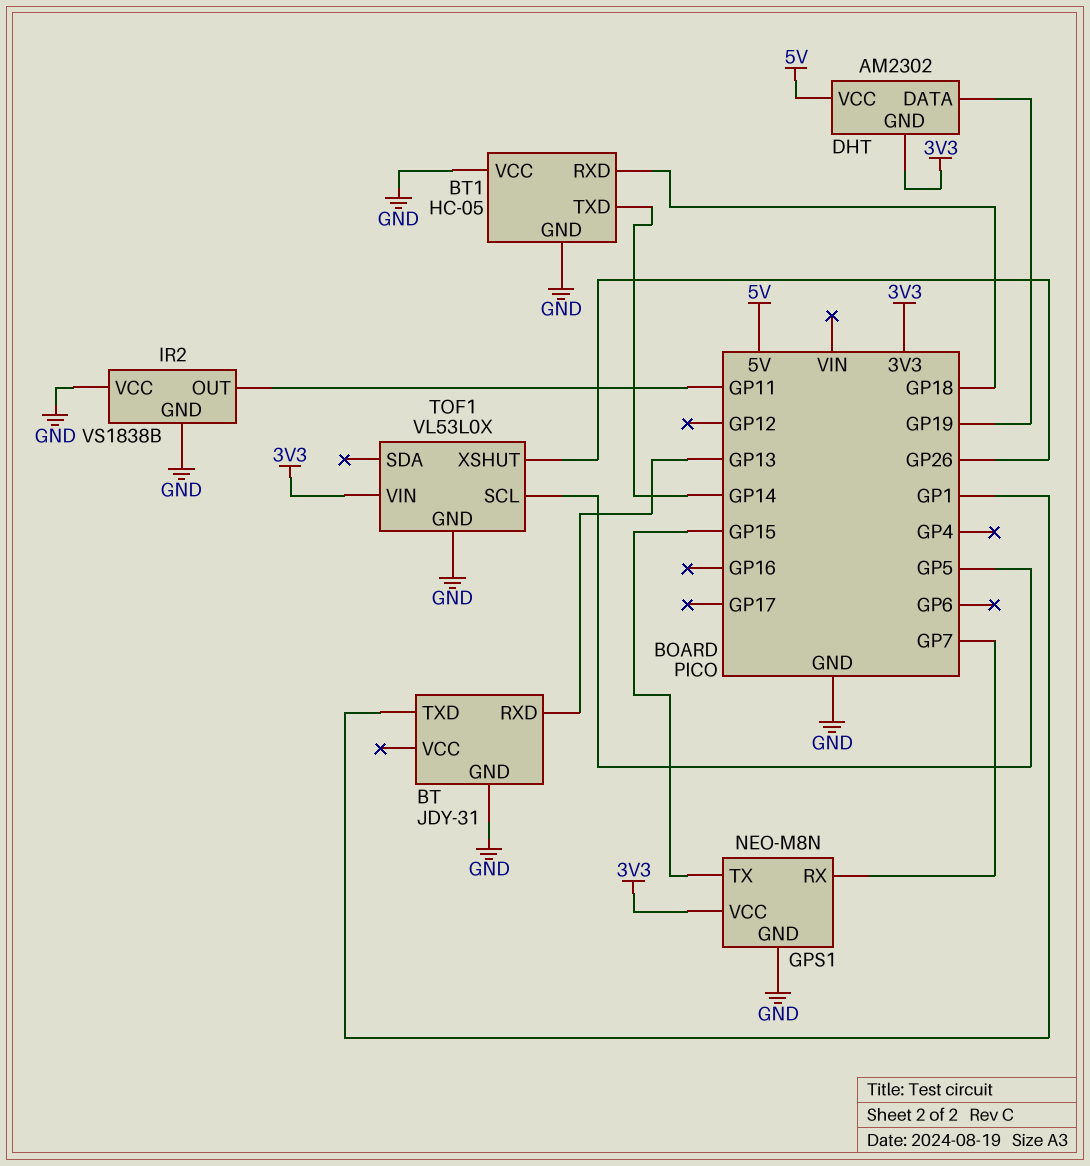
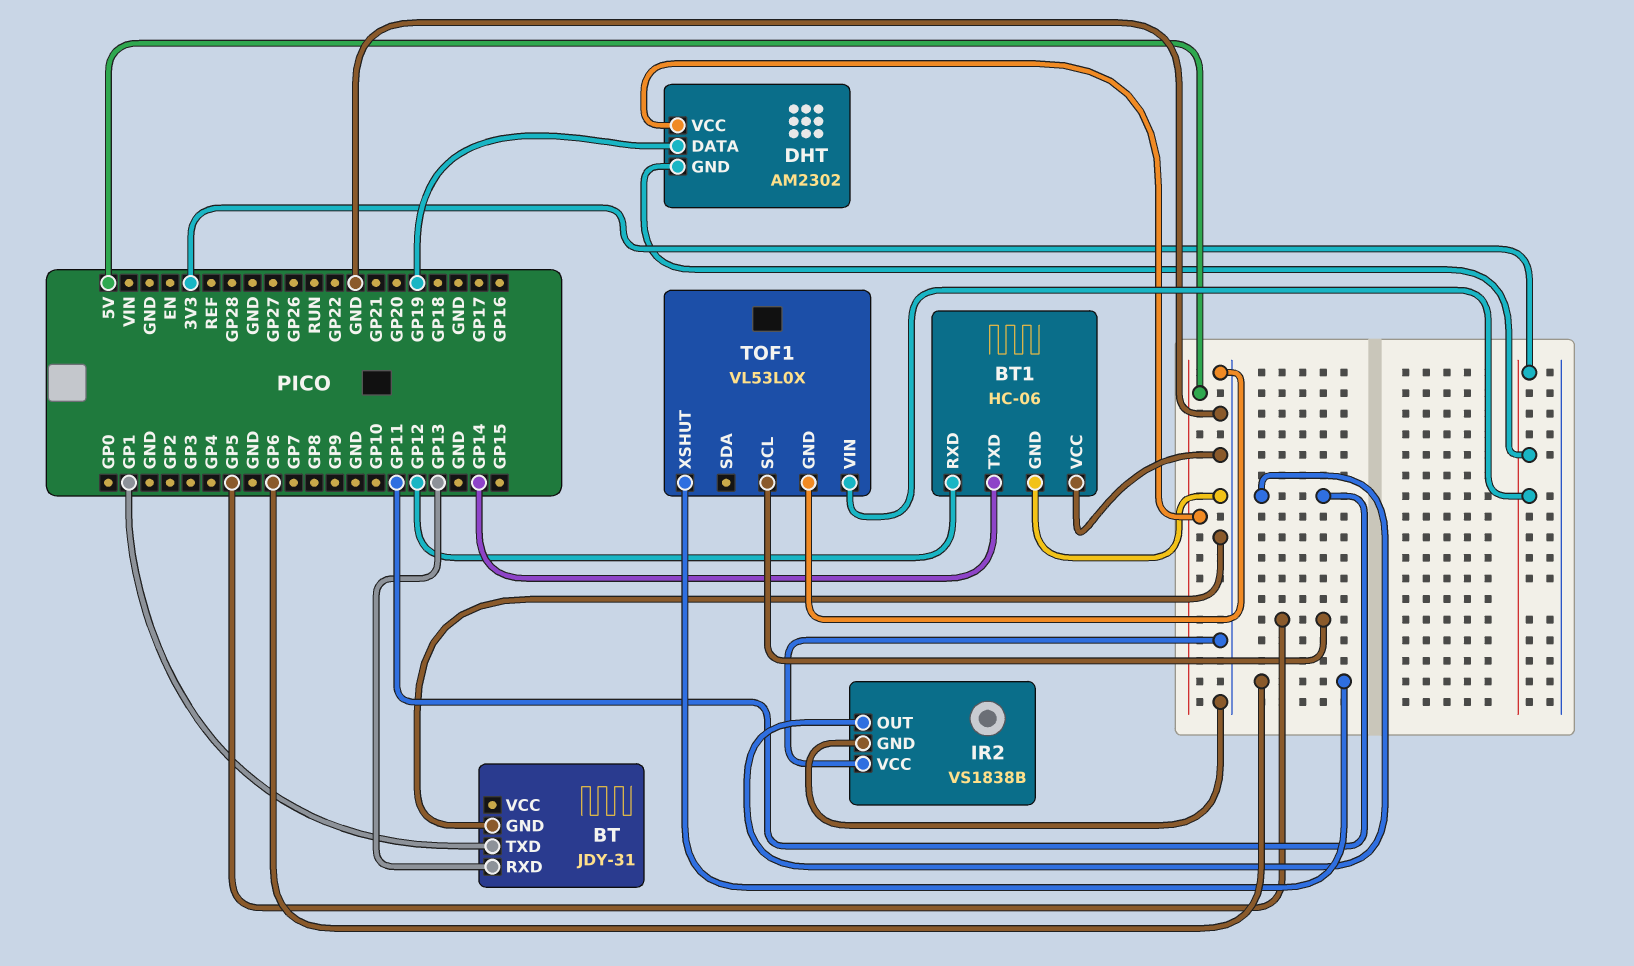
BT1: HC-05 -> HC-06
BT1 pin RXD: GP18 -> GP12
GPS1: NEO-M8N -> none
GPS1 pin GND: GND -> none
GPS1 pin RX: GP7 -> none
GPS1 pin TX: GP15 -> none
GPS1 pin VCC: 3V3 -> none
TOF1 pin XSHUT: GP26 -> GP6

